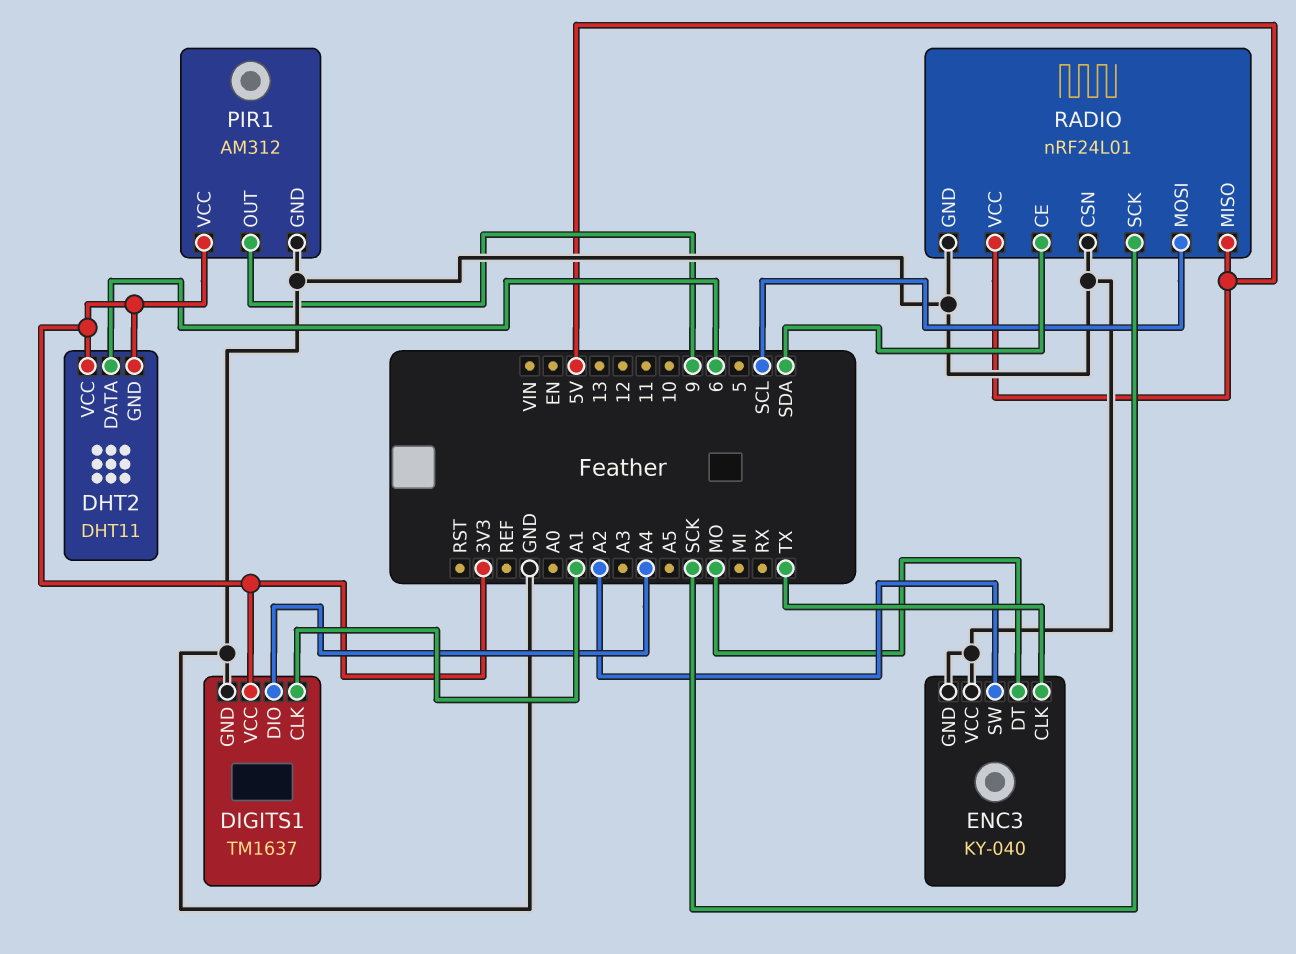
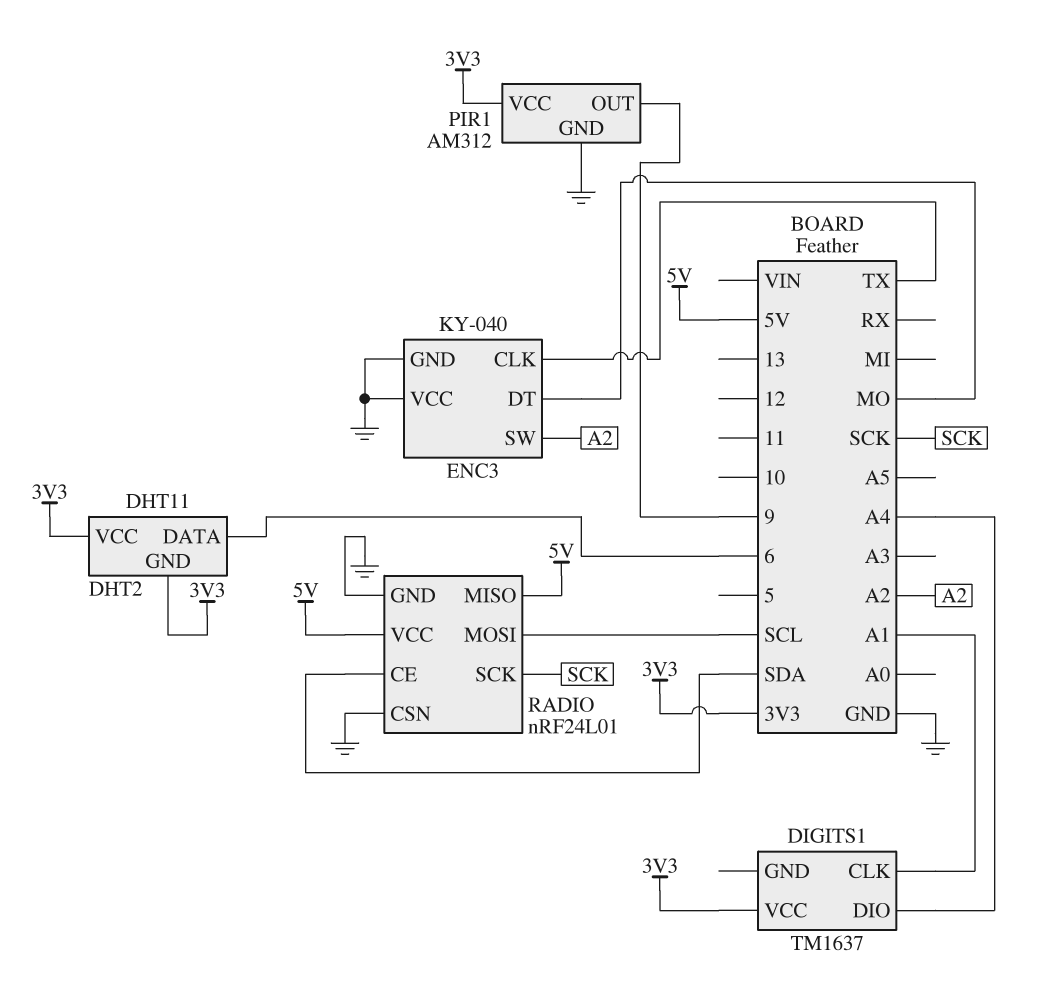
DIGITS1 pin GND: GND -> none

